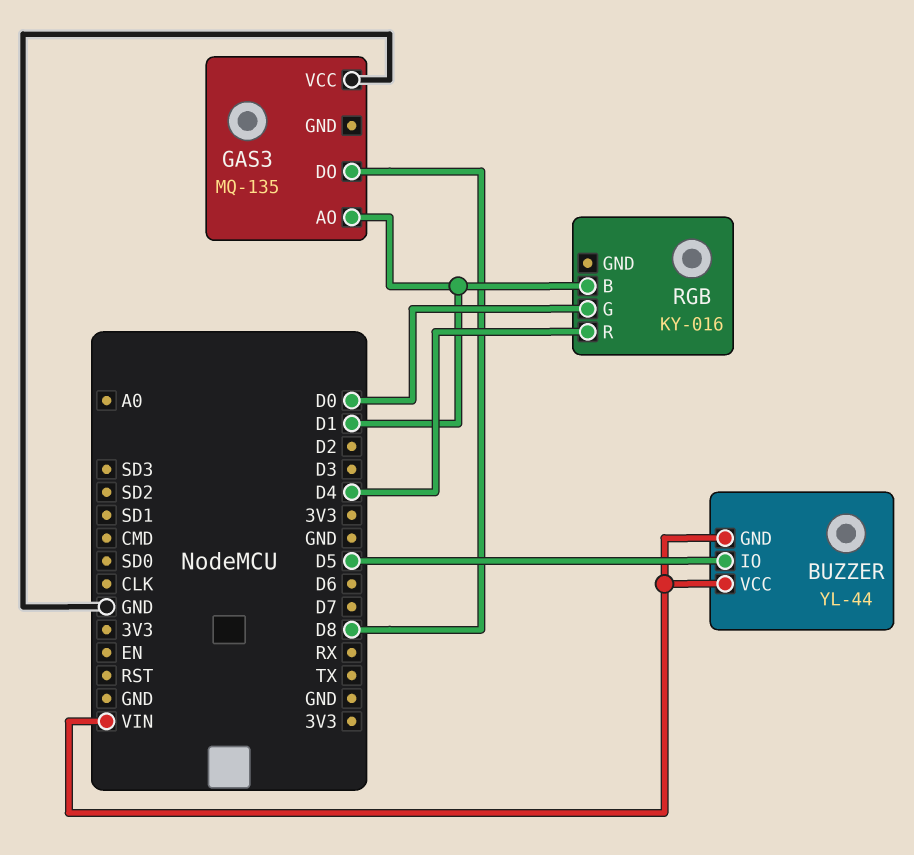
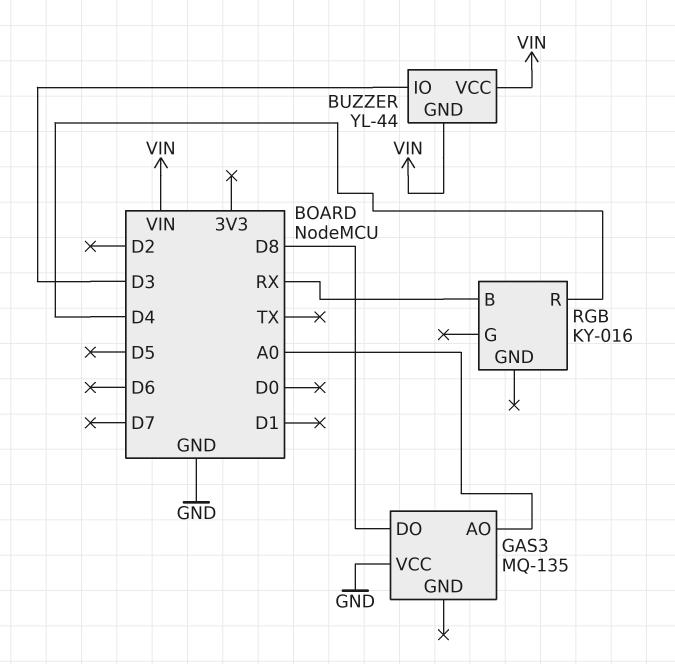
BUZZER pin IO: D5 -> D3
GAS3 pin AO: D1 -> A0
RGB pin B: D1 -> RX
RGB pin G: D0 -> none

